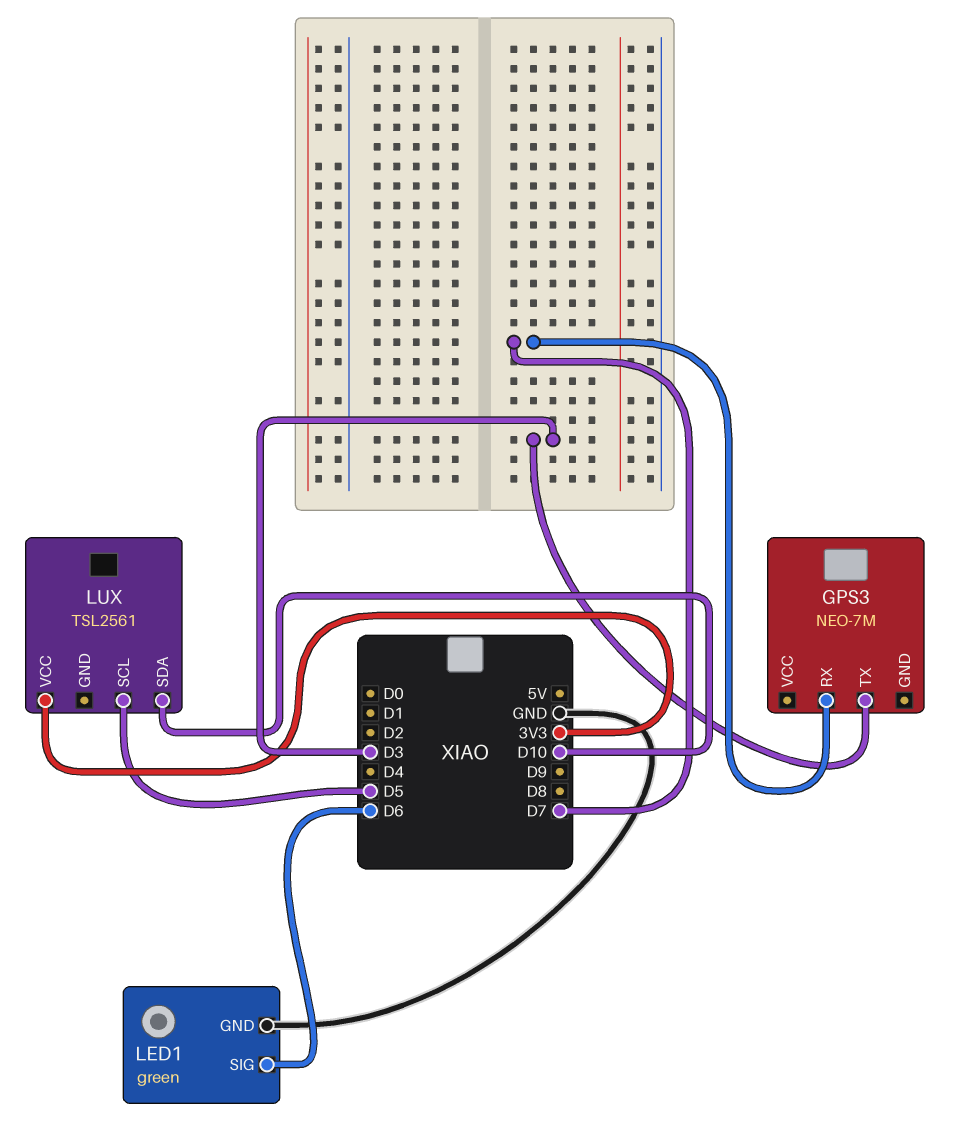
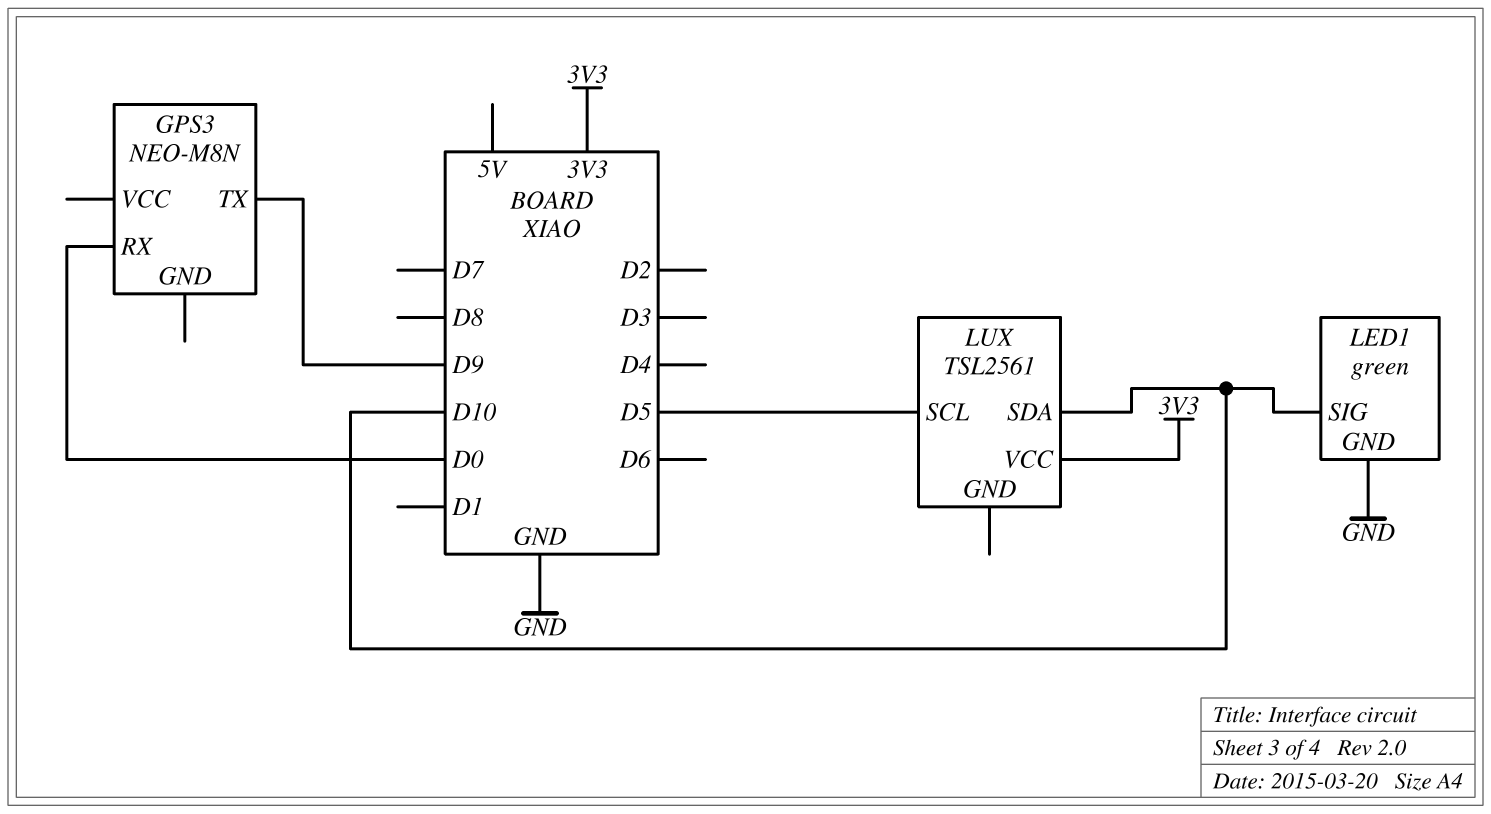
GPS3: NEO-7M -> NEO-M8N
GPS3 pin RX: D7 -> D0
GPS3 pin TX: D3 -> D9
LED1 pin SIG: D6 -> D10

